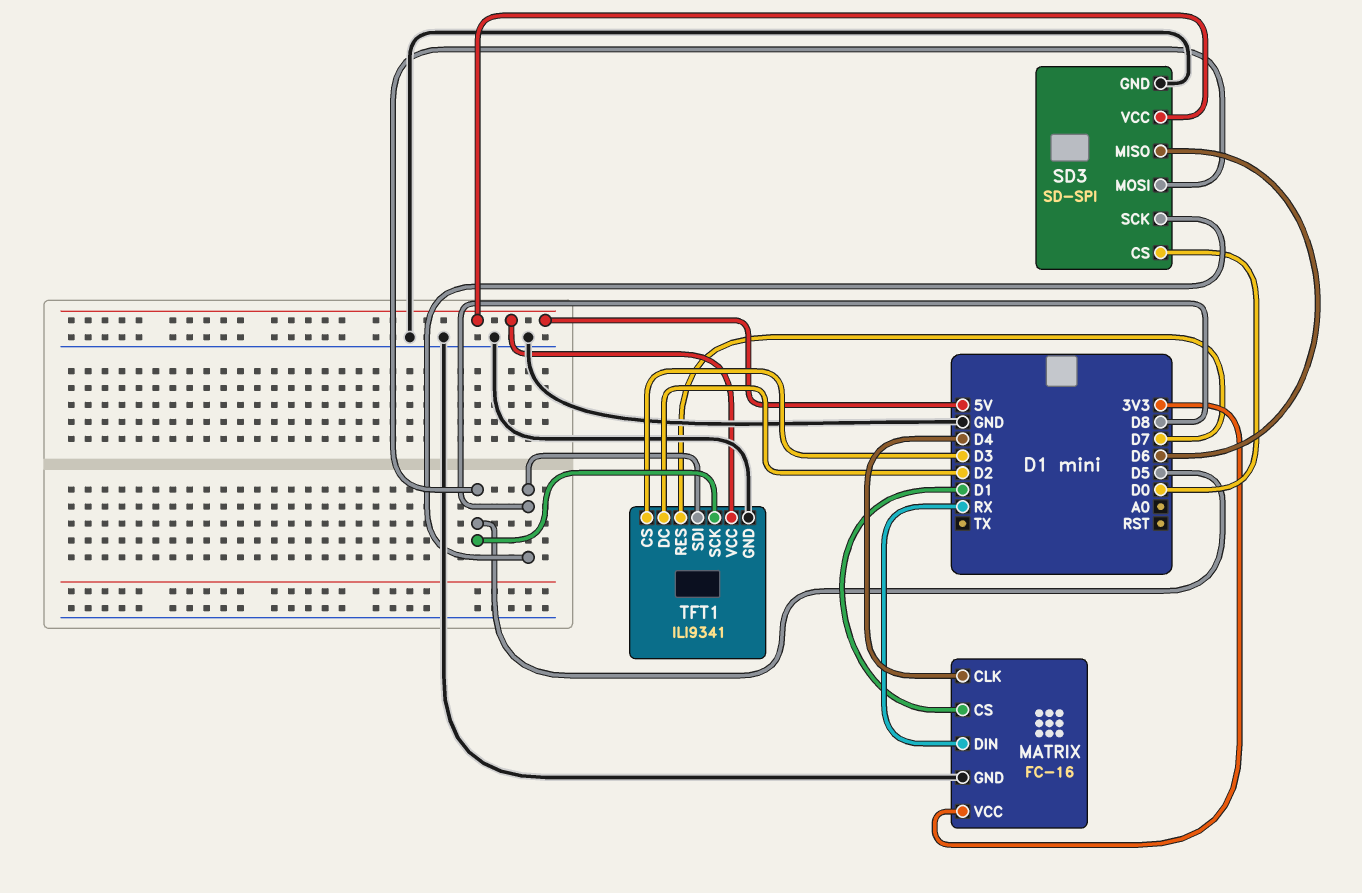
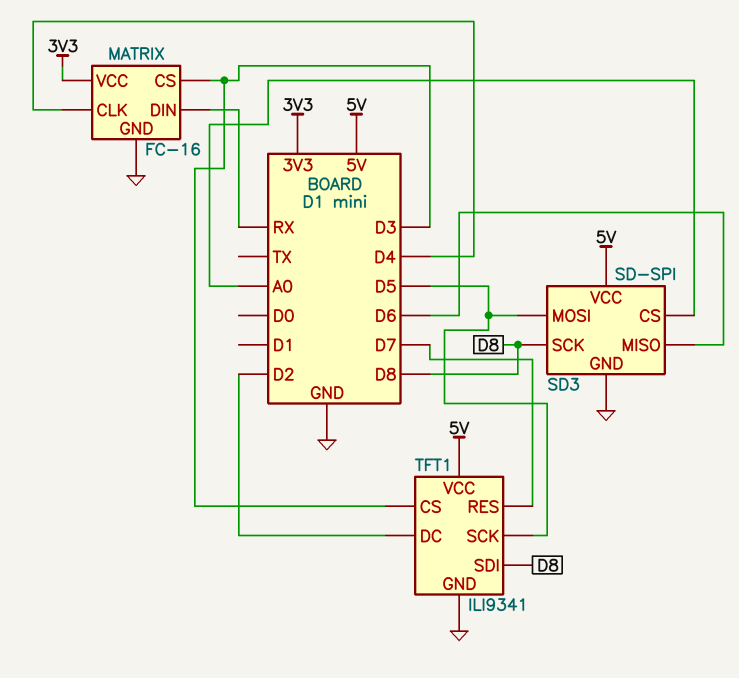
MATRIX pin CS: D1 -> D3
SD3 pin CS: D0 -> A0

